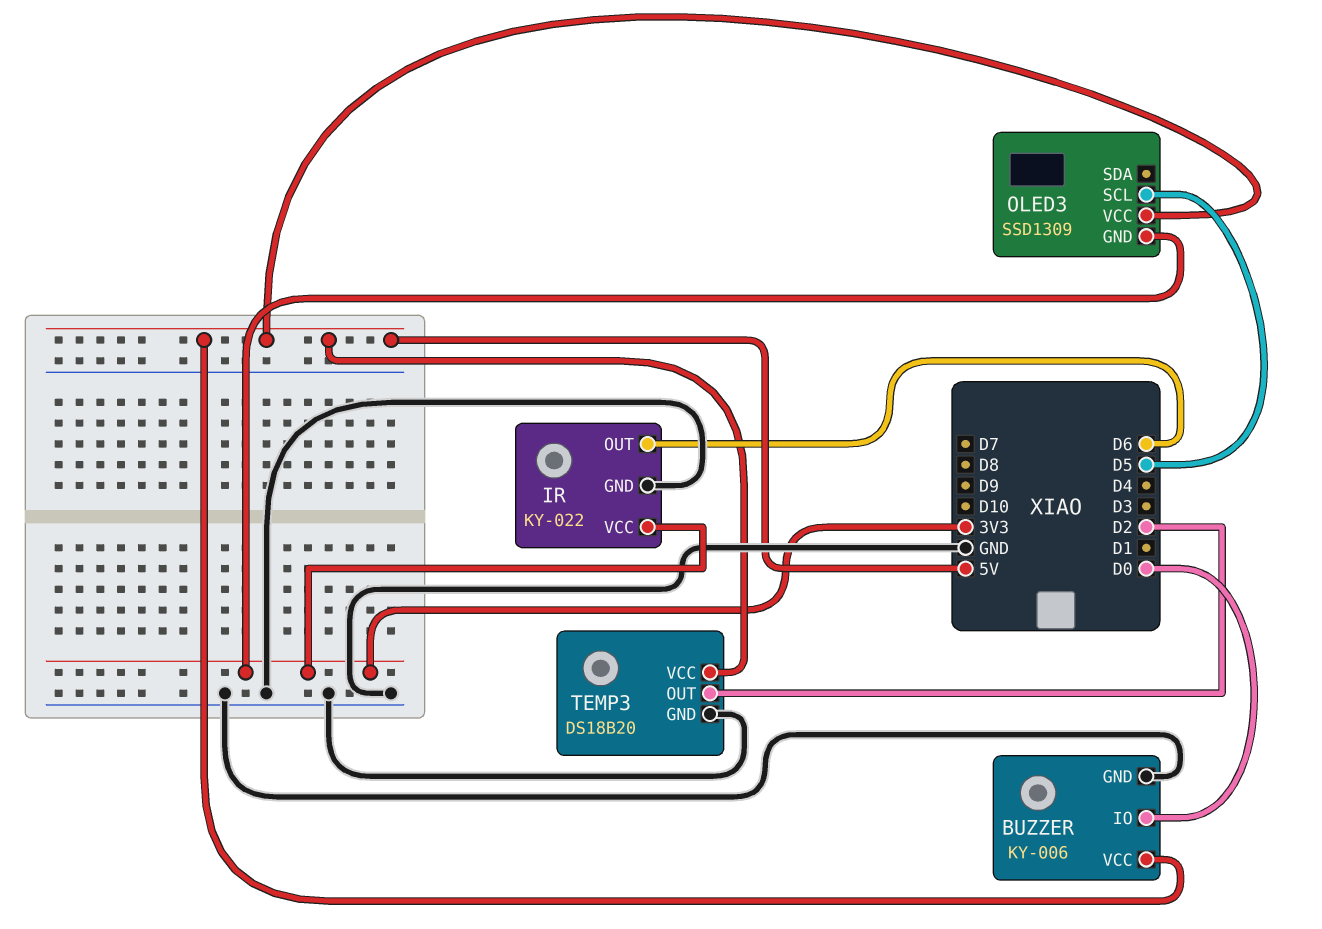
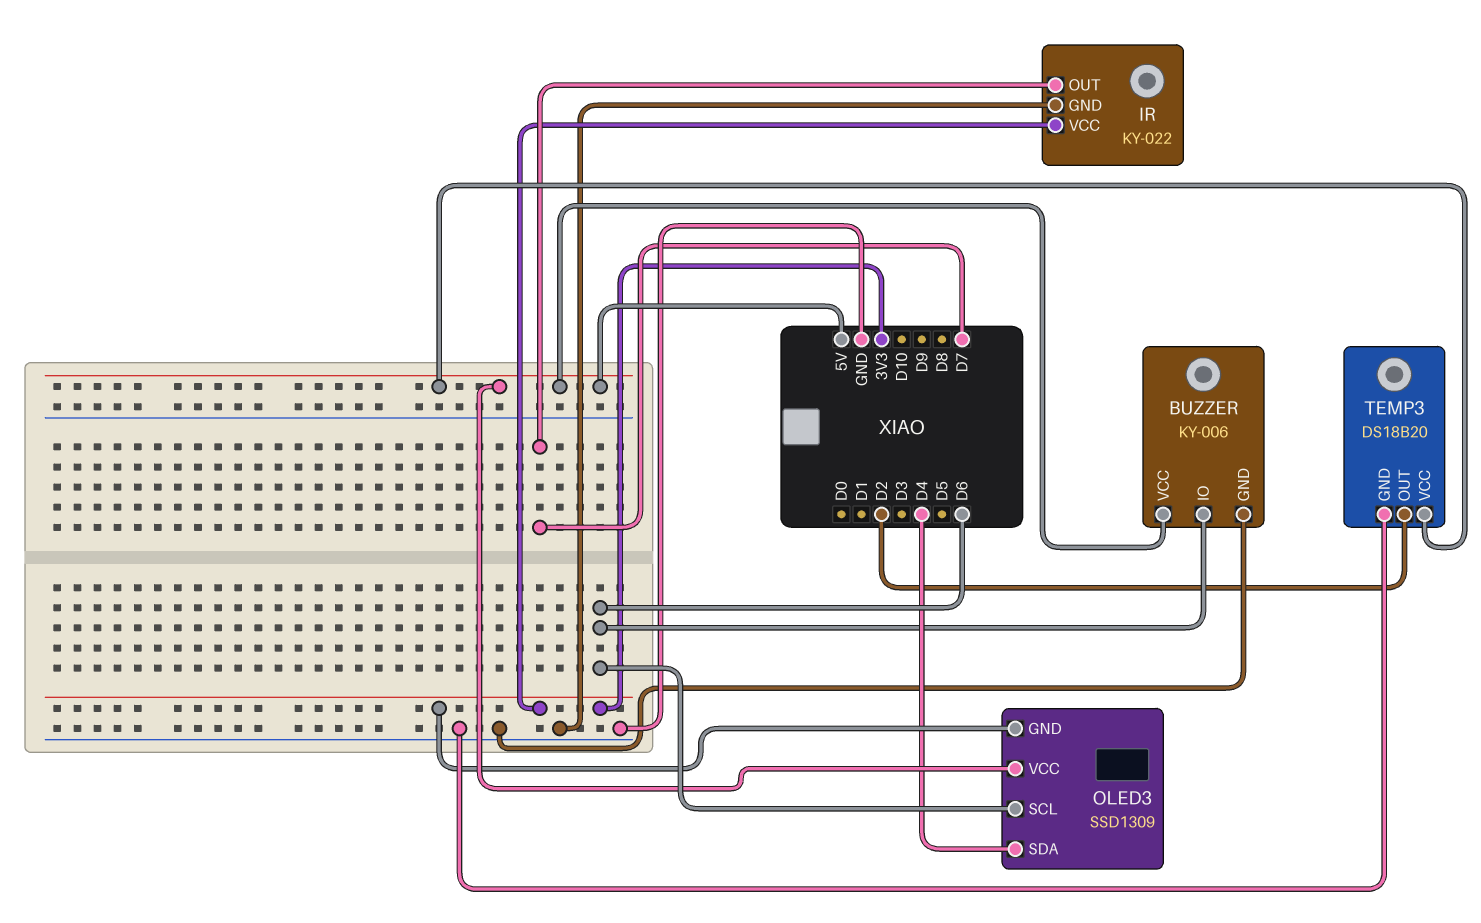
BUZZER pin IO: D0 -> D6
IR pin OUT: D6 -> D7
OLED3 pin SCL: D5 -> D6
OLED3 pin SDA: none -> D4

